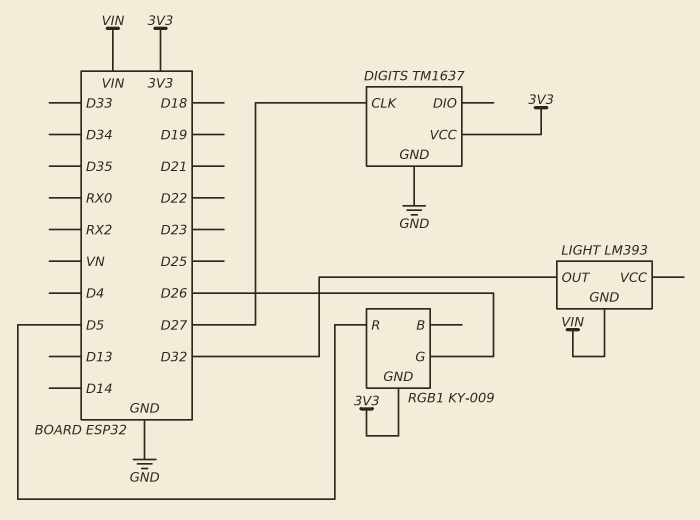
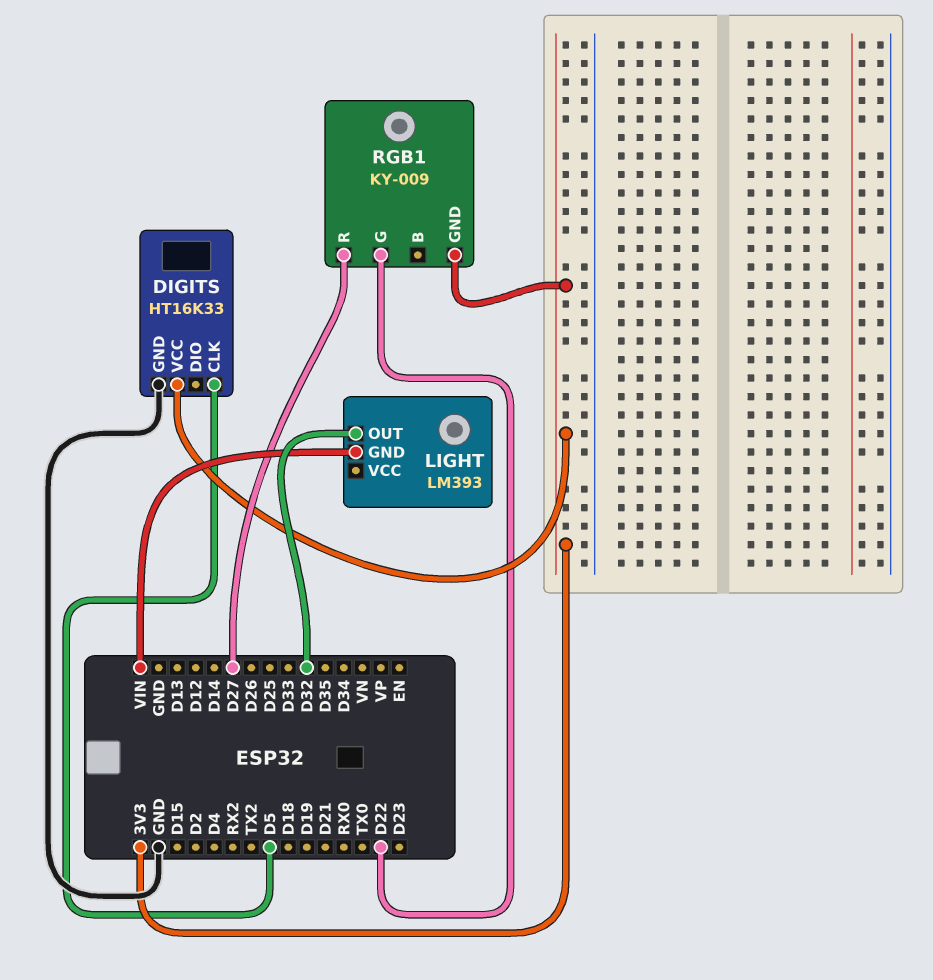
DIGITS: TM1637 -> HT16K33
DIGITS pin CLK: D27 -> D5
RGB1 pin G: D26 -> D22
RGB1 pin R: D5 -> D27

